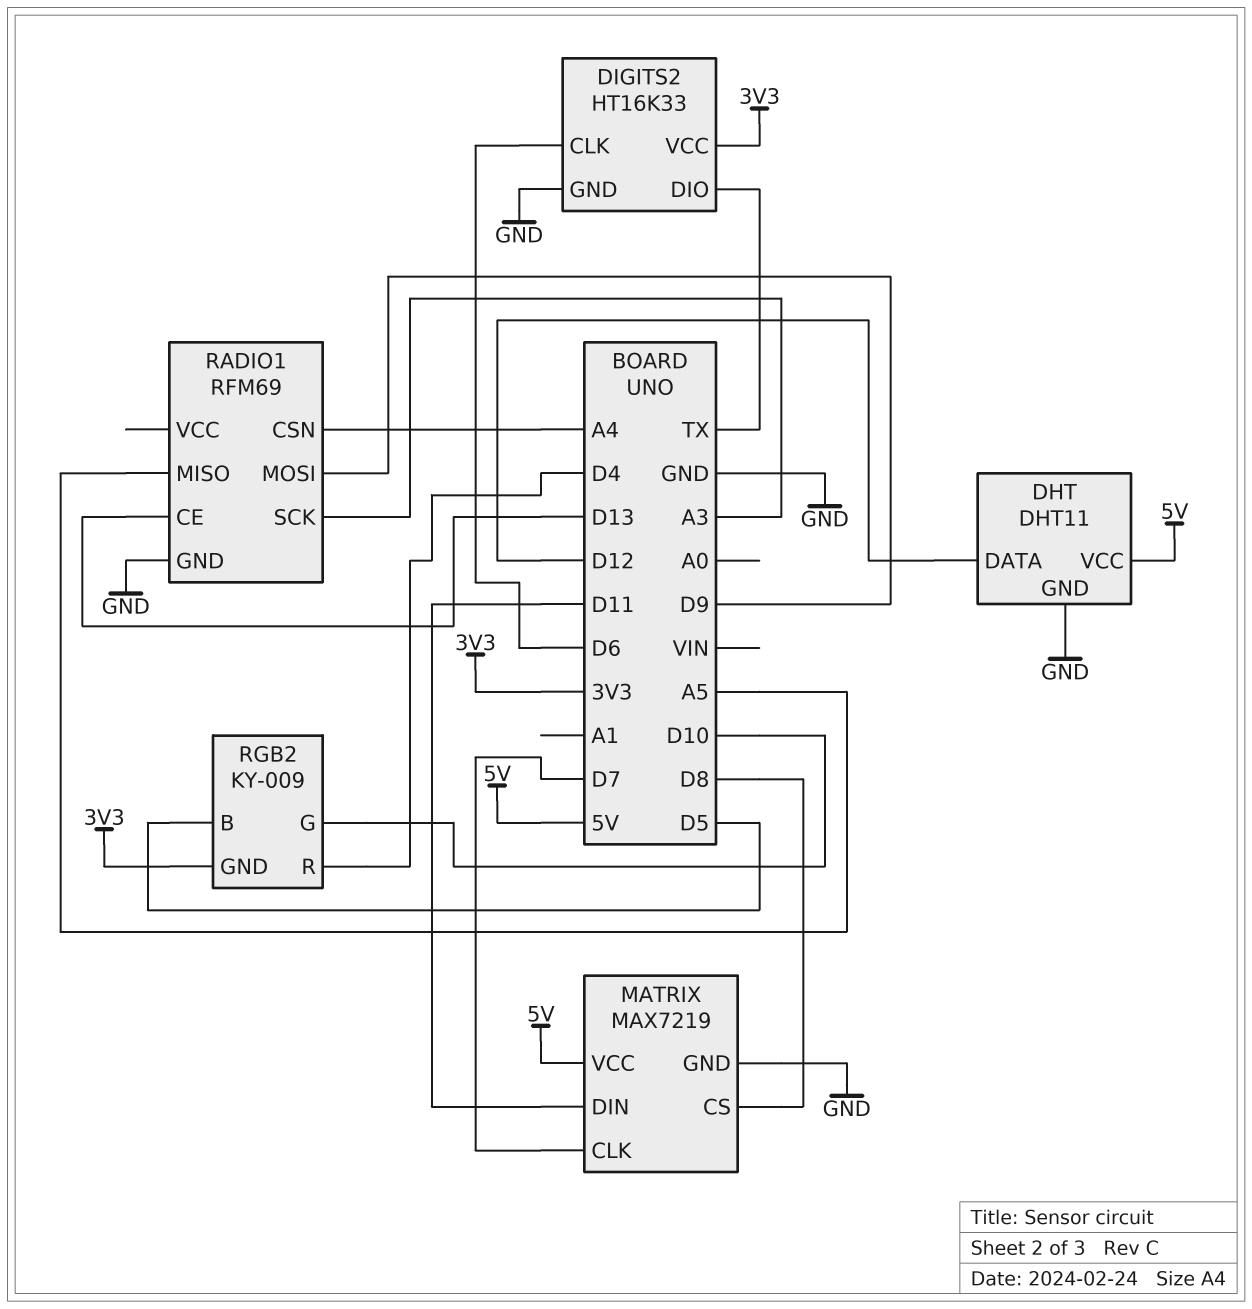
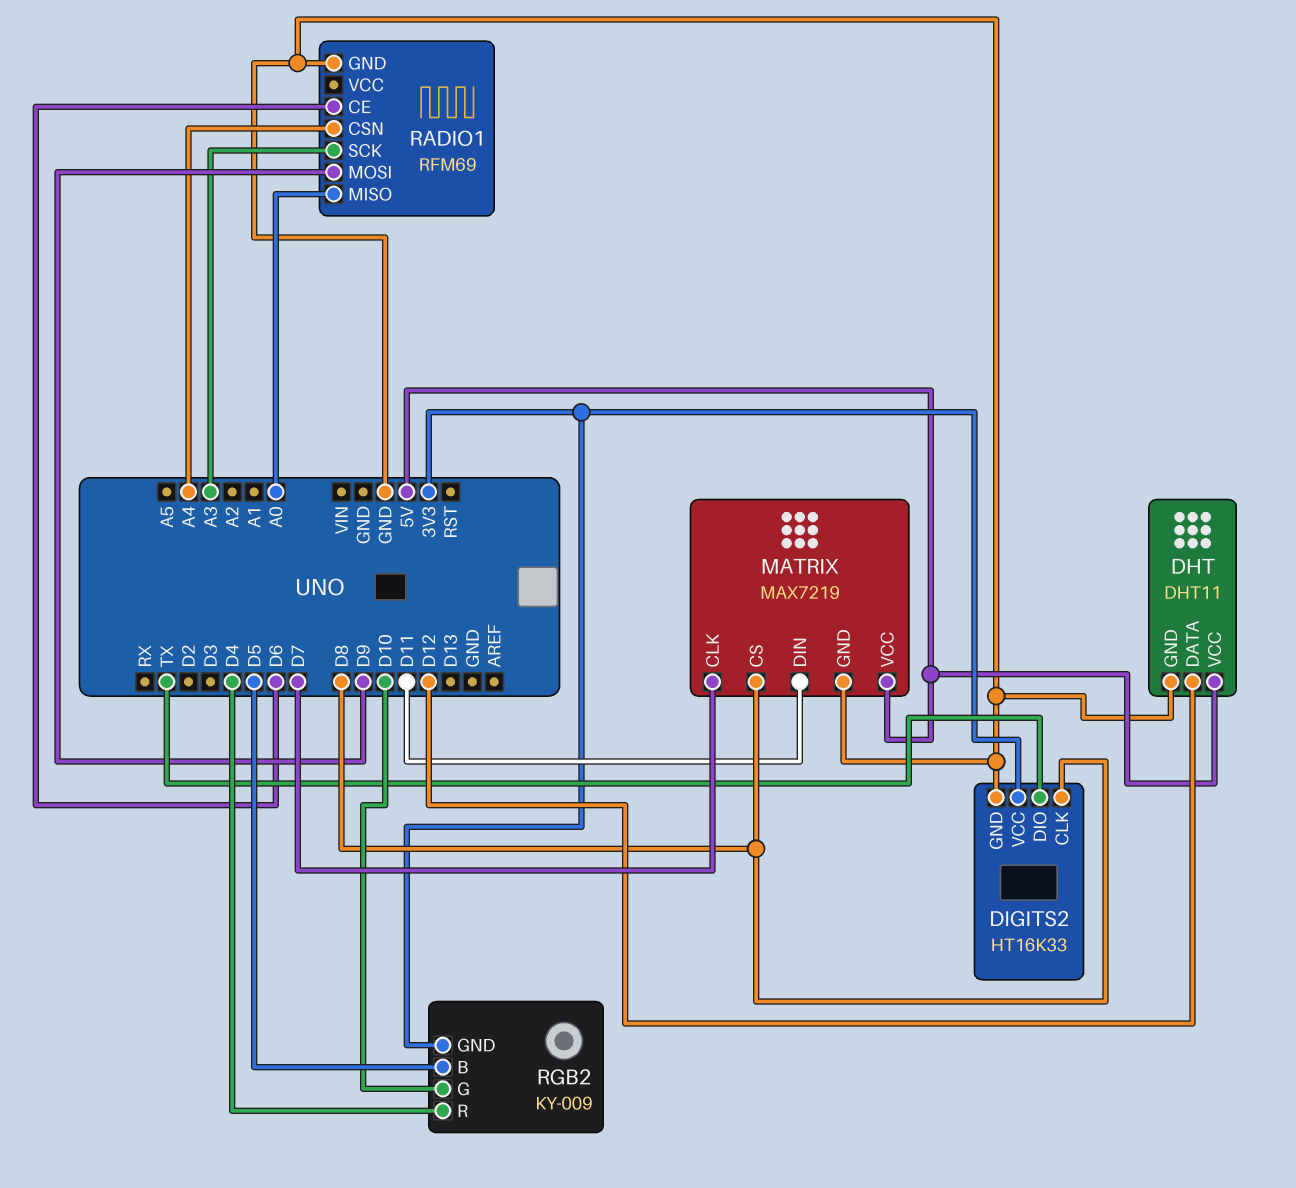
DIGITS2 pin CLK: D6 -> D8
RADIO1 pin CE: D13 -> D6
RADIO1 pin MISO: A5 -> A0

